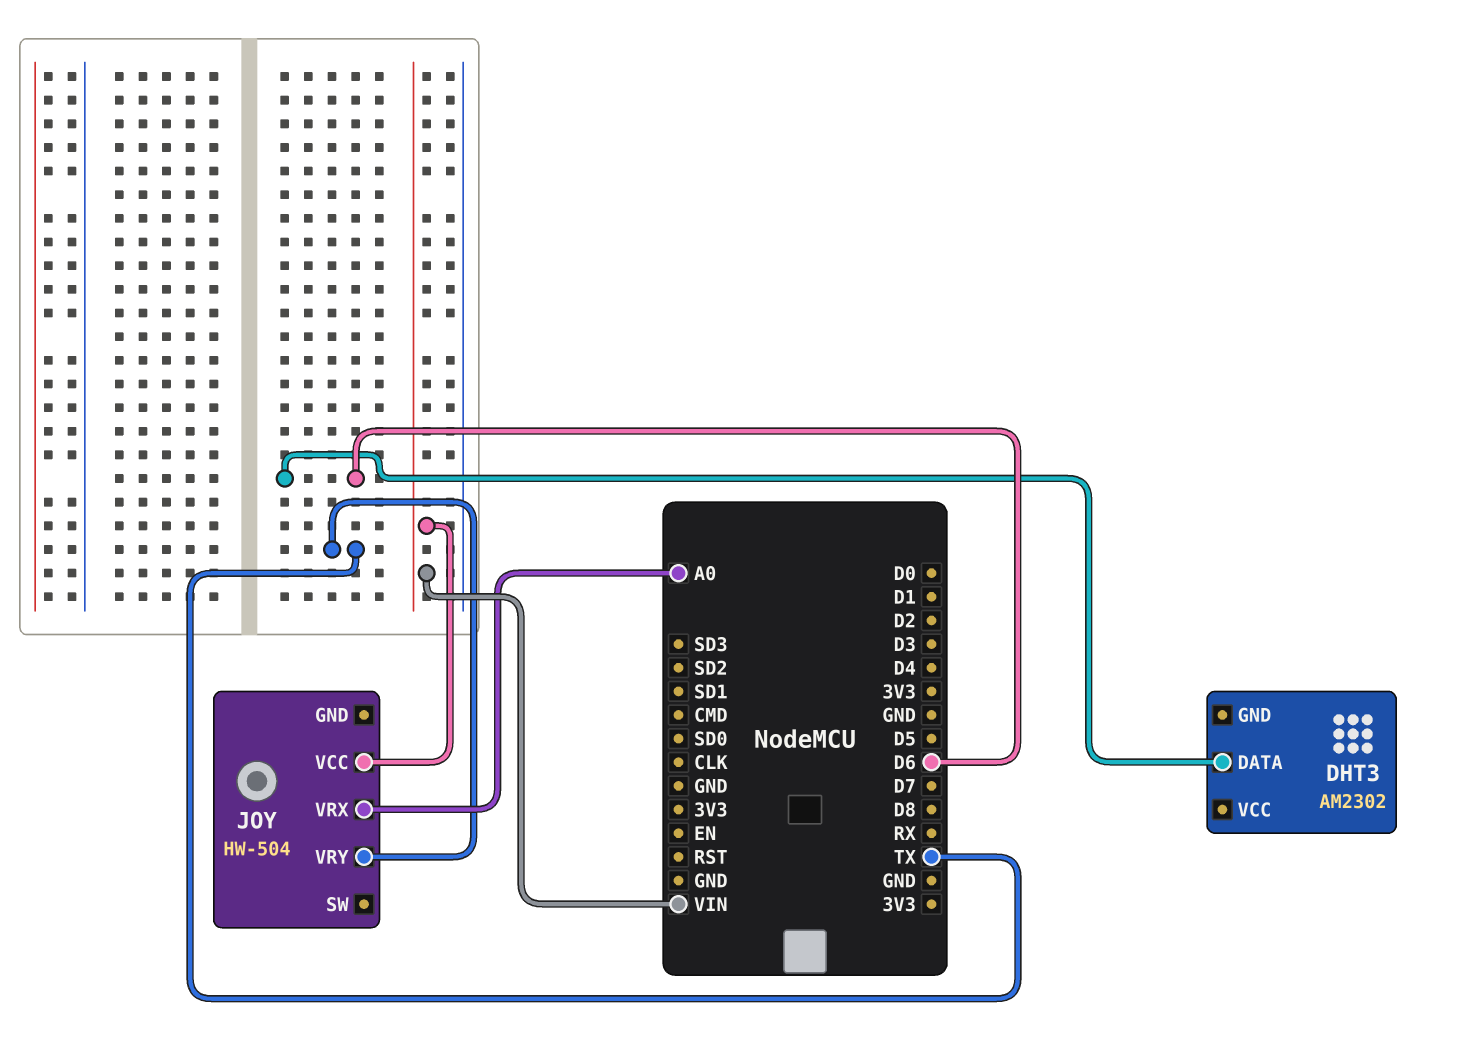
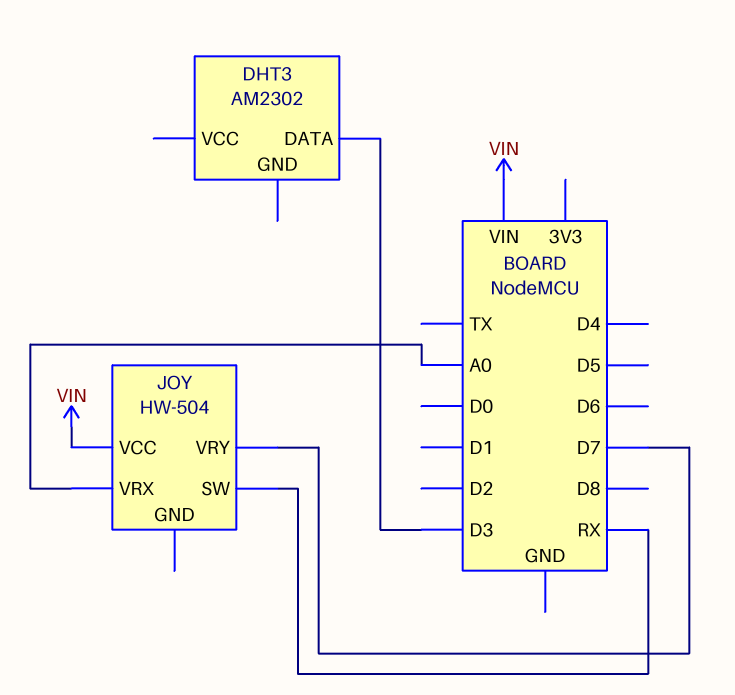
DHT3 pin DATA: D6 -> D3
JOY pin SW: none -> RX
JOY pin VRY: TX -> D7

